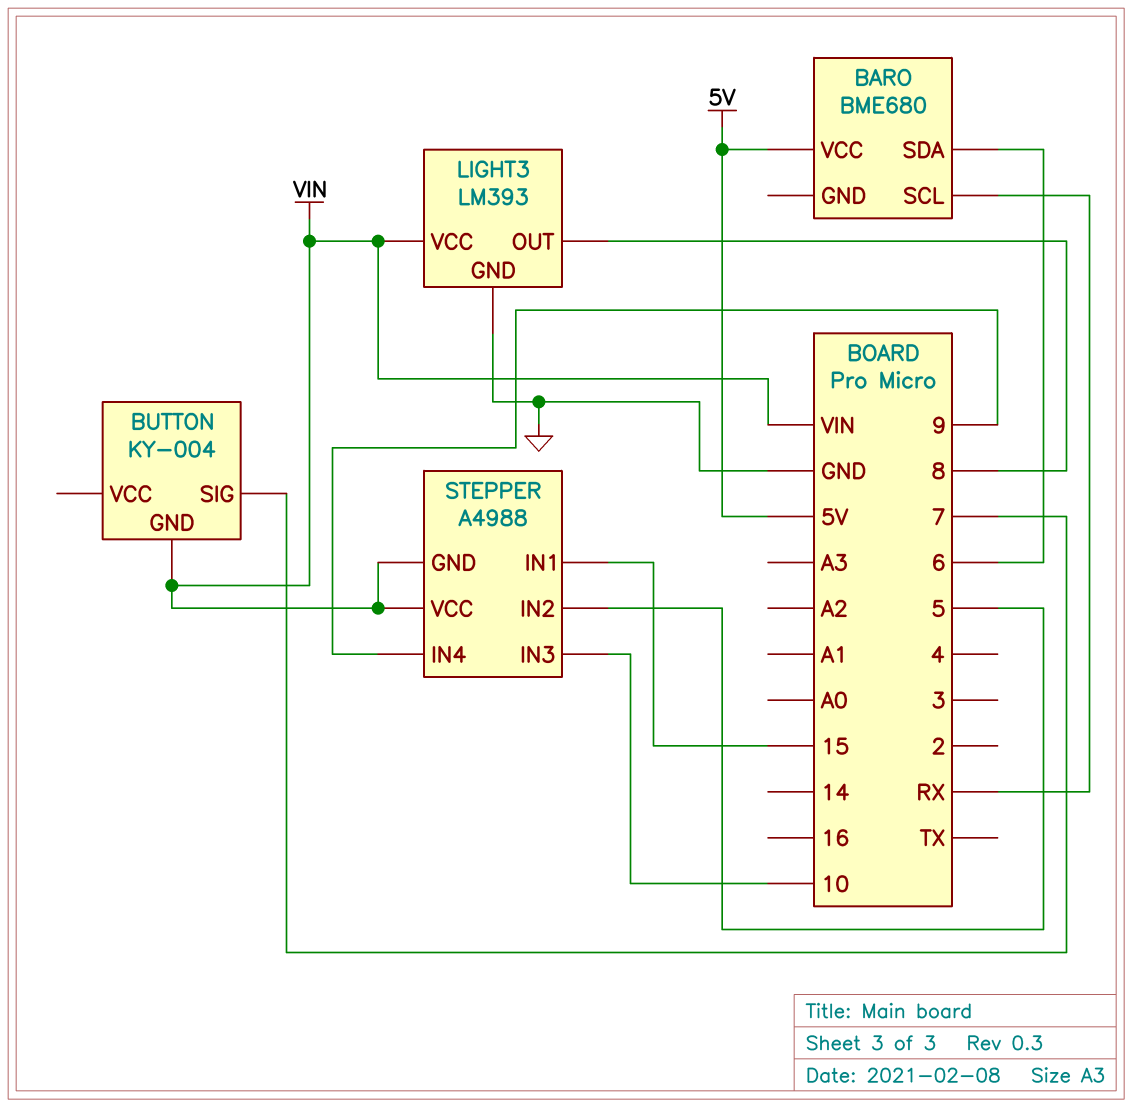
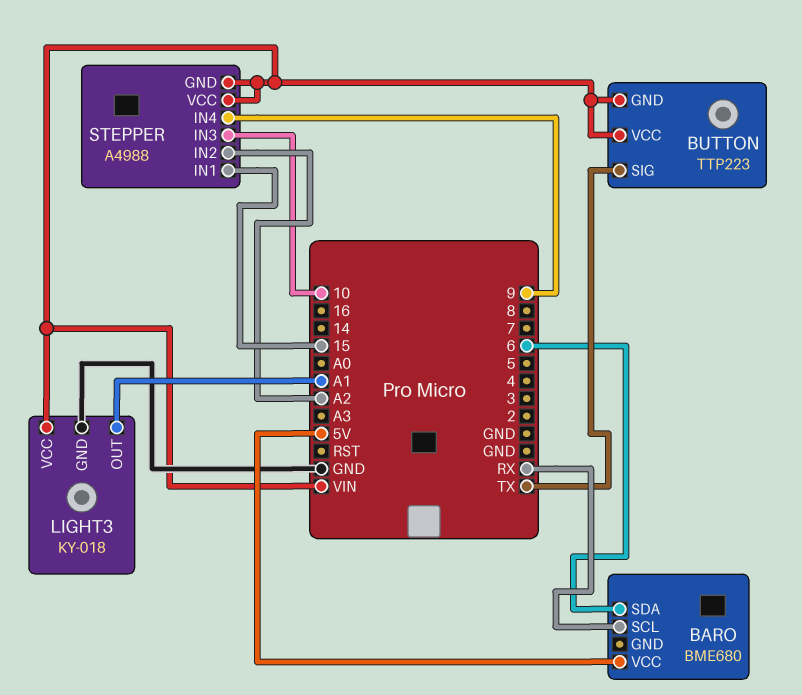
BUTTON: KY-004 -> TTP223
BUTTON pin SIG: 7 -> TX
BUTTON pin VCC: none -> VIN
LIGHT3: LM393 -> KY-018
LIGHT3 pin OUT: 8 -> A1
STEPPER pin IN2: 5 -> A2

